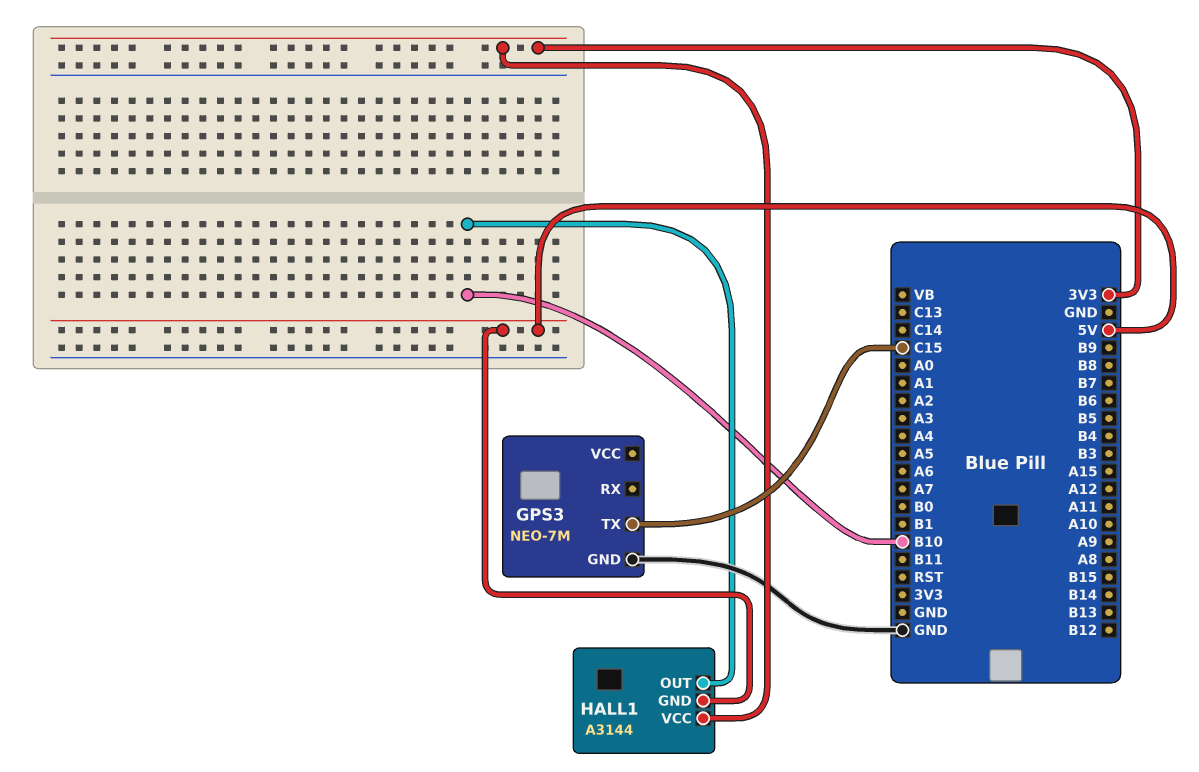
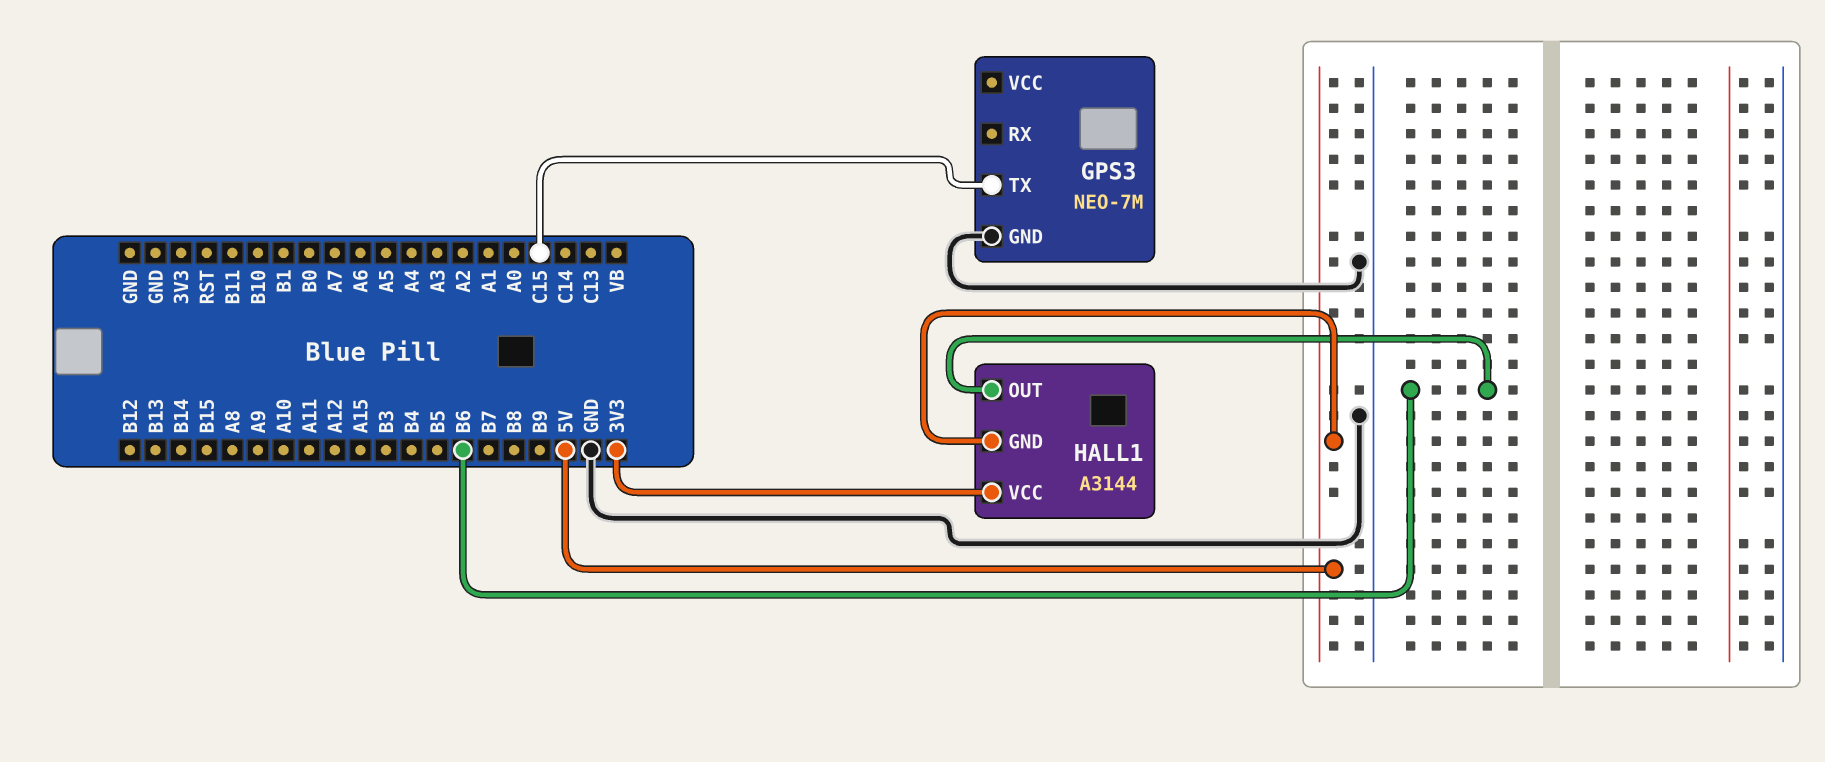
HALL1 pin OUT: B10 -> B6

